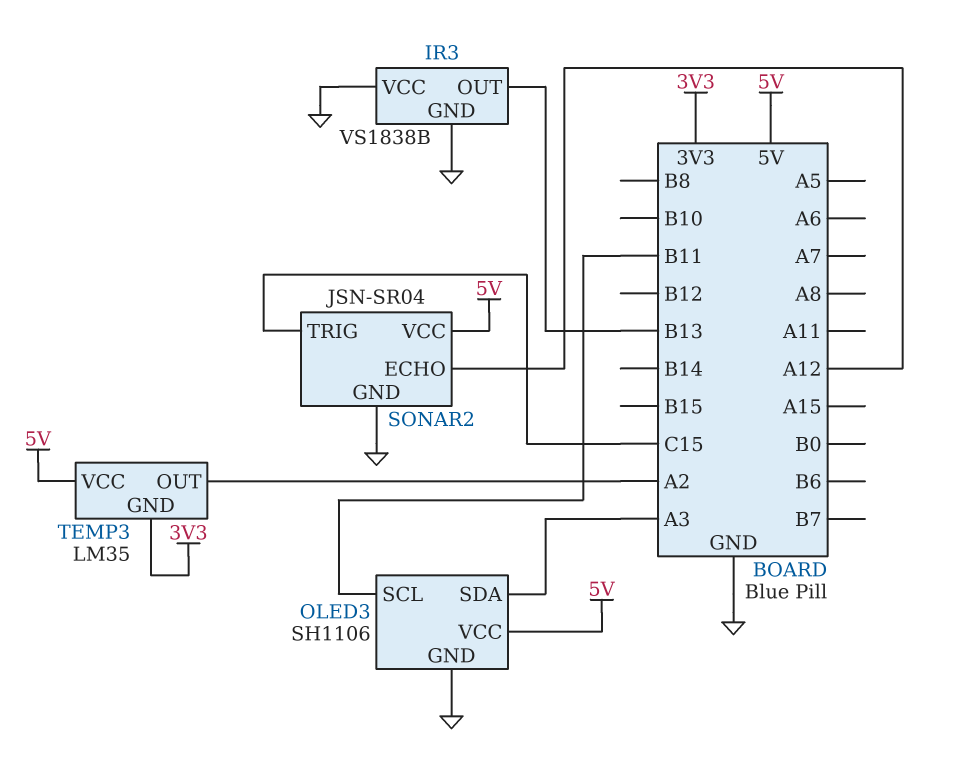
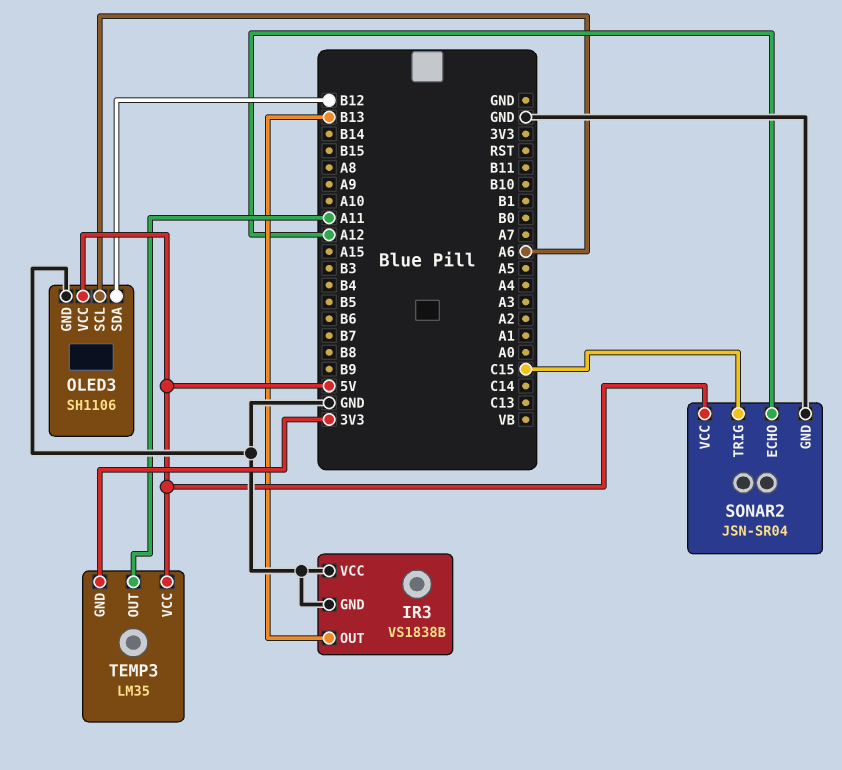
OLED3 pin SCL: B11 -> A6
OLED3 pin SDA: A3 -> B12
TEMP3 pin OUT: A2 -> A11

